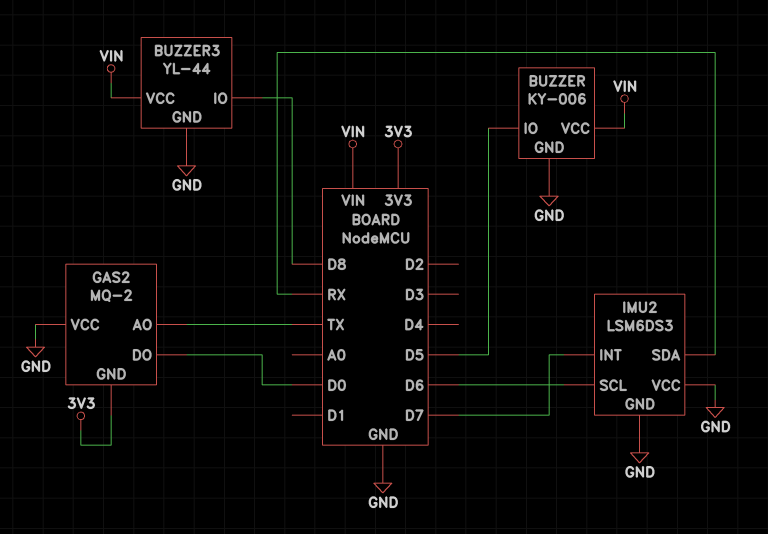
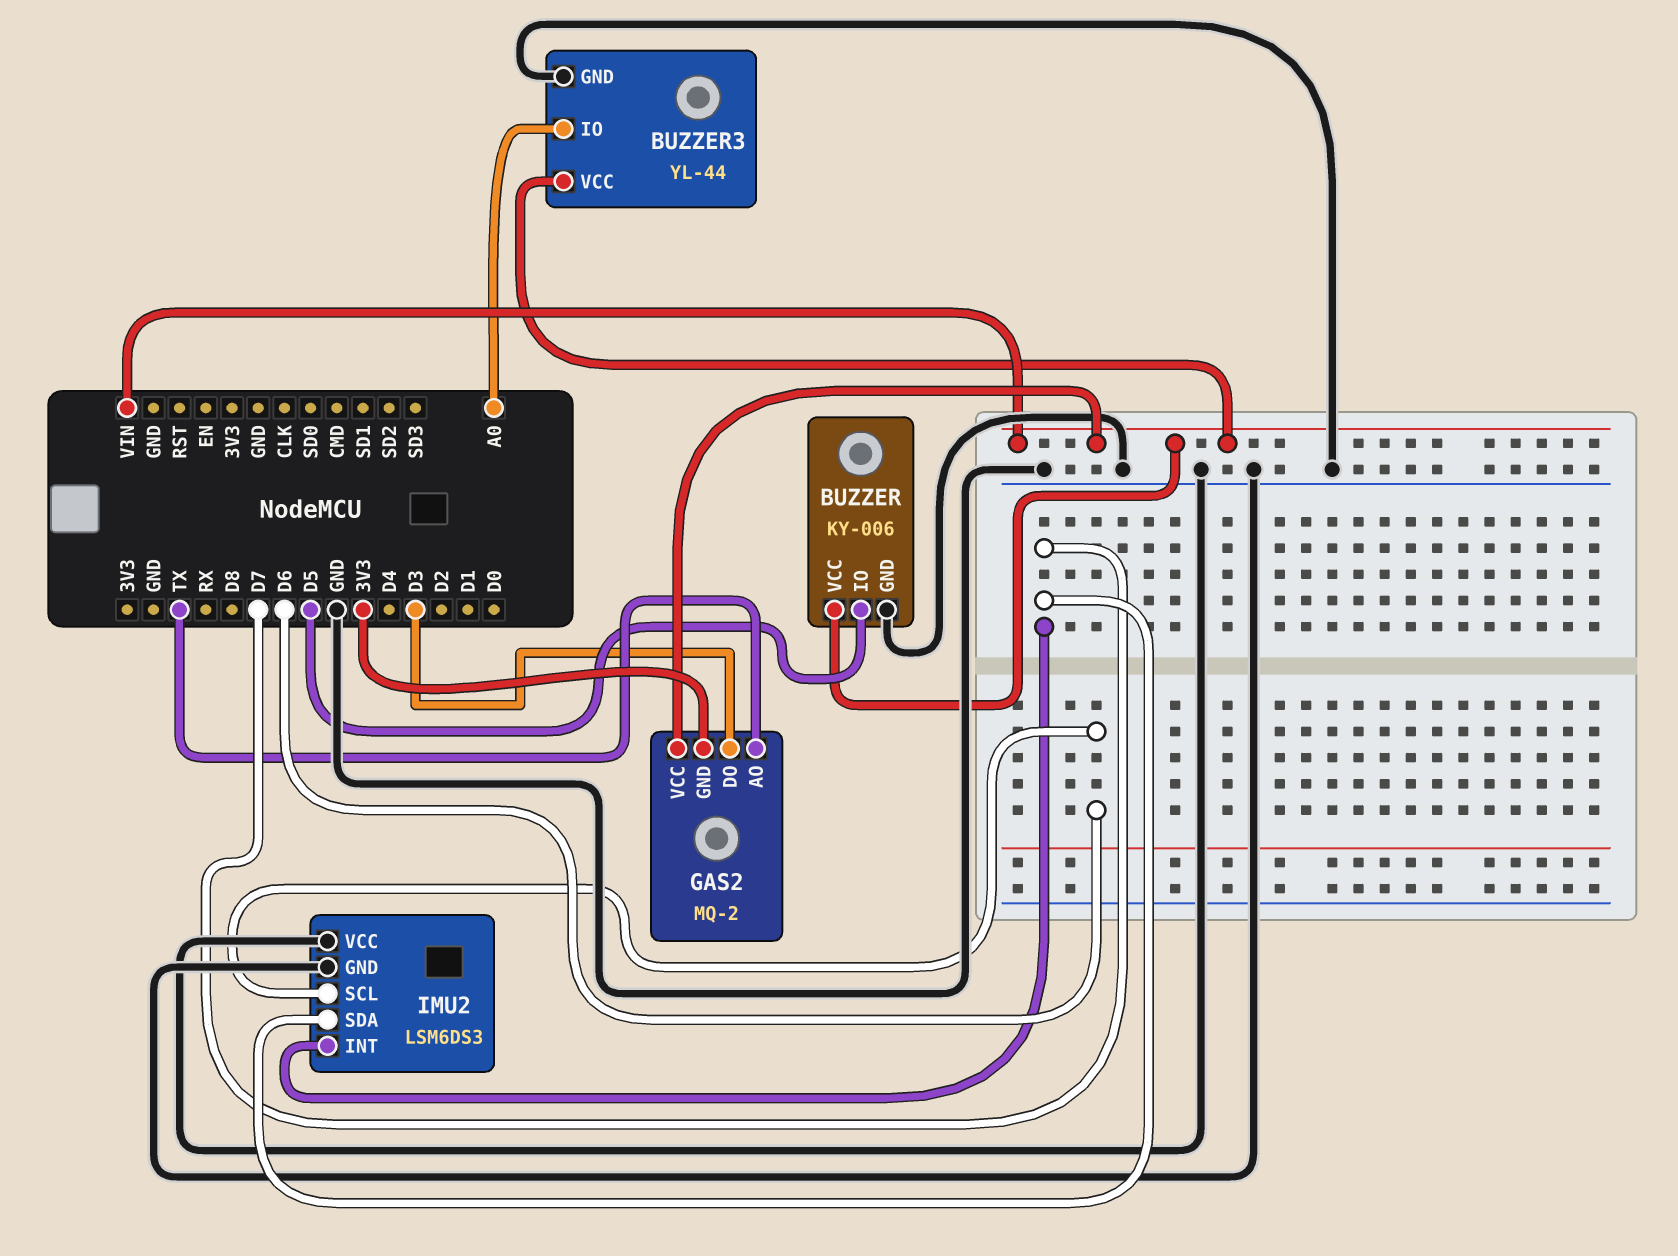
BUZZER3 pin IO: D8 -> A0
GAS2 pin DO: D0 -> D3
GAS2 pin VCC: GND -> VIN
IMU2 pin SDA: RX -> D7

